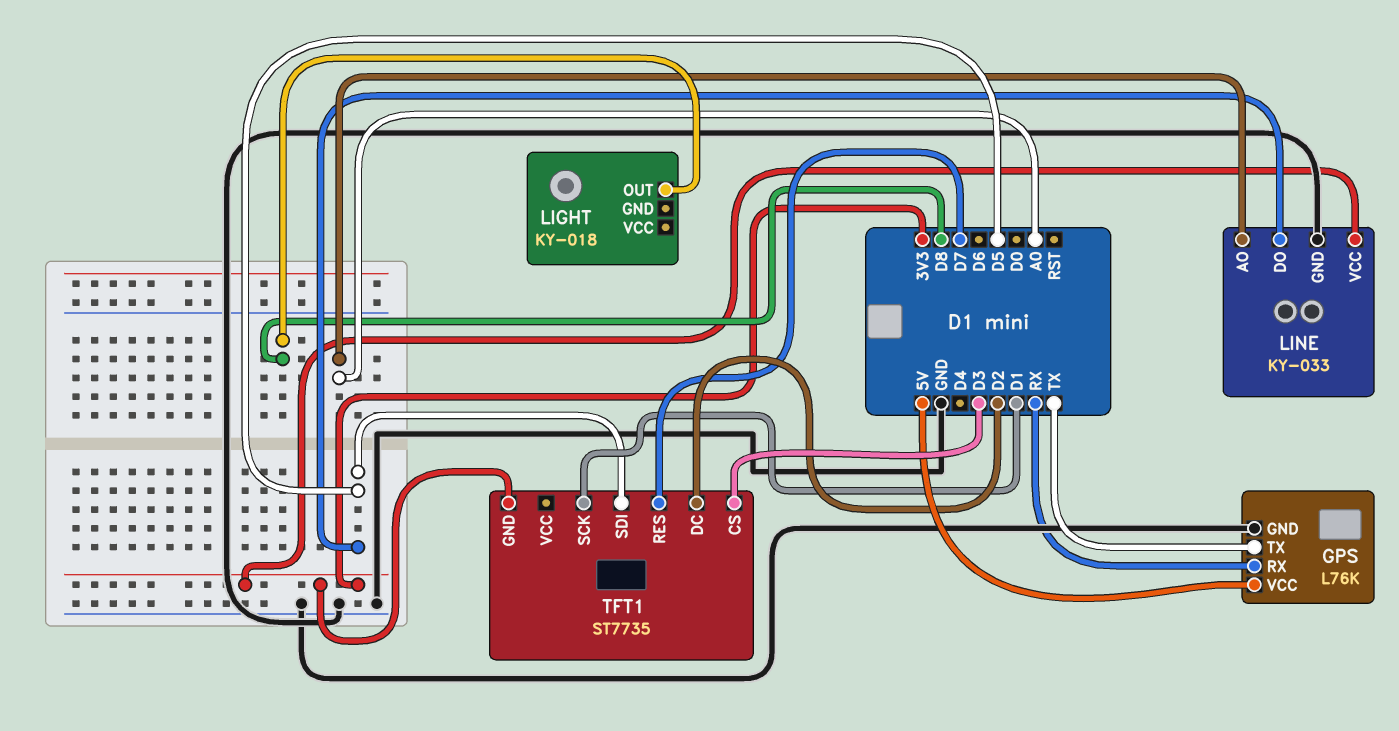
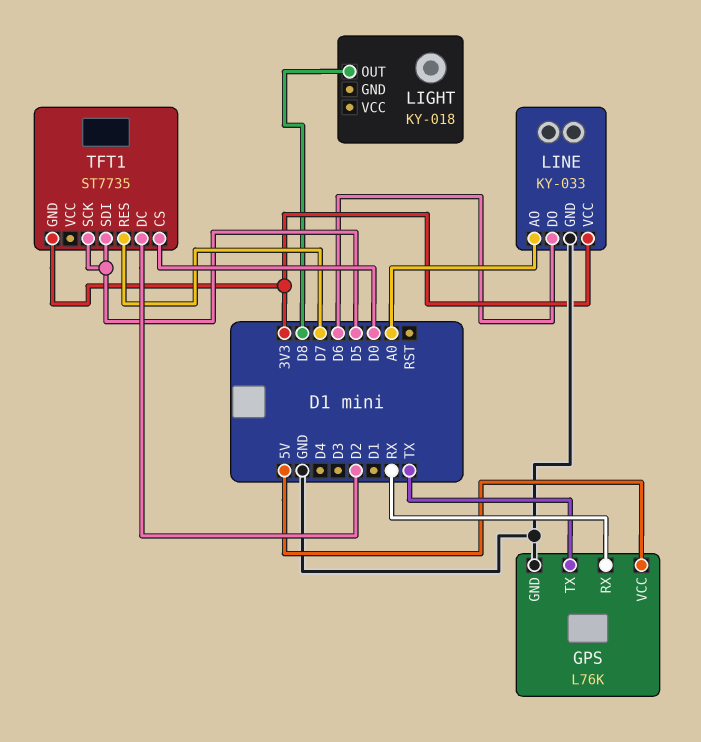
LINE pin DO: D5 -> D6
TFT1 pin CS: D3 -> D0
TFT1 pin SCK: D1 -> D5

